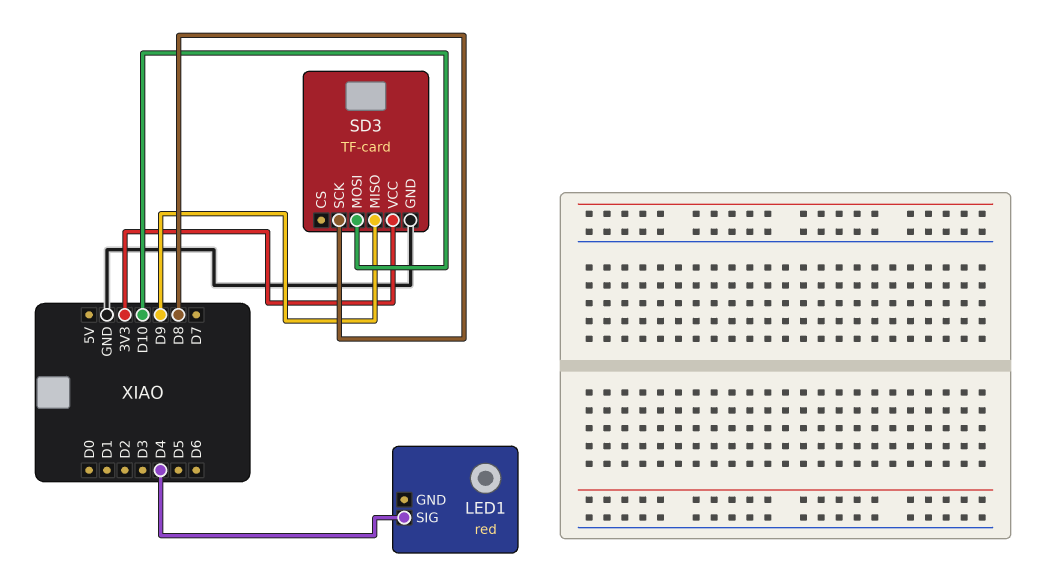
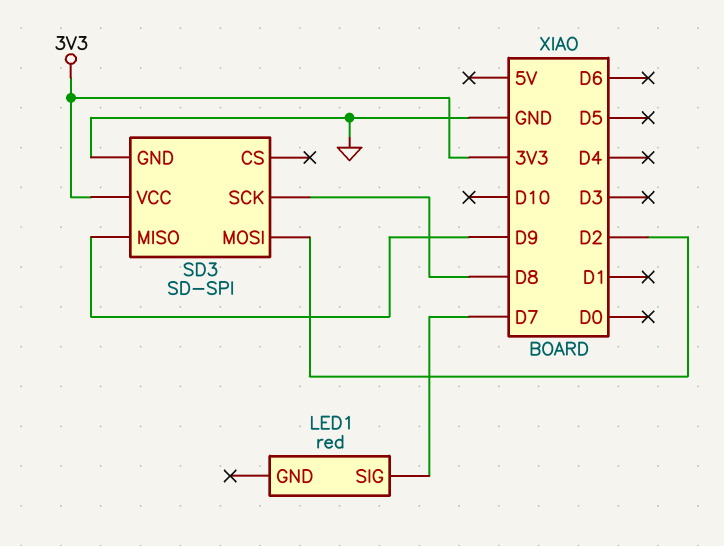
LED1 pin SIG: D4 -> D7
SD3: TF-card -> SD-SPI
SD3 pin MOSI: D10 -> D2

